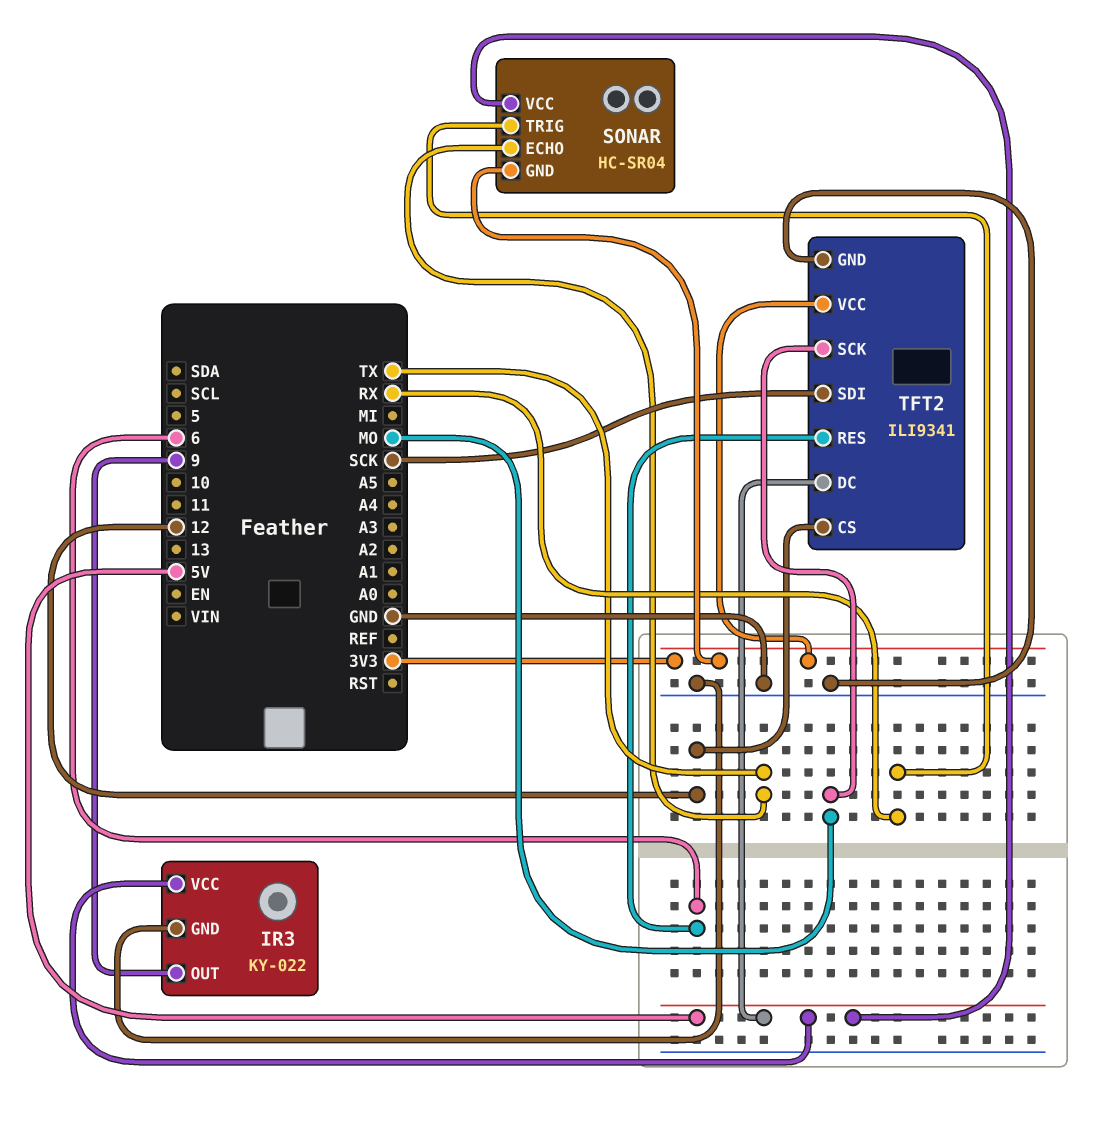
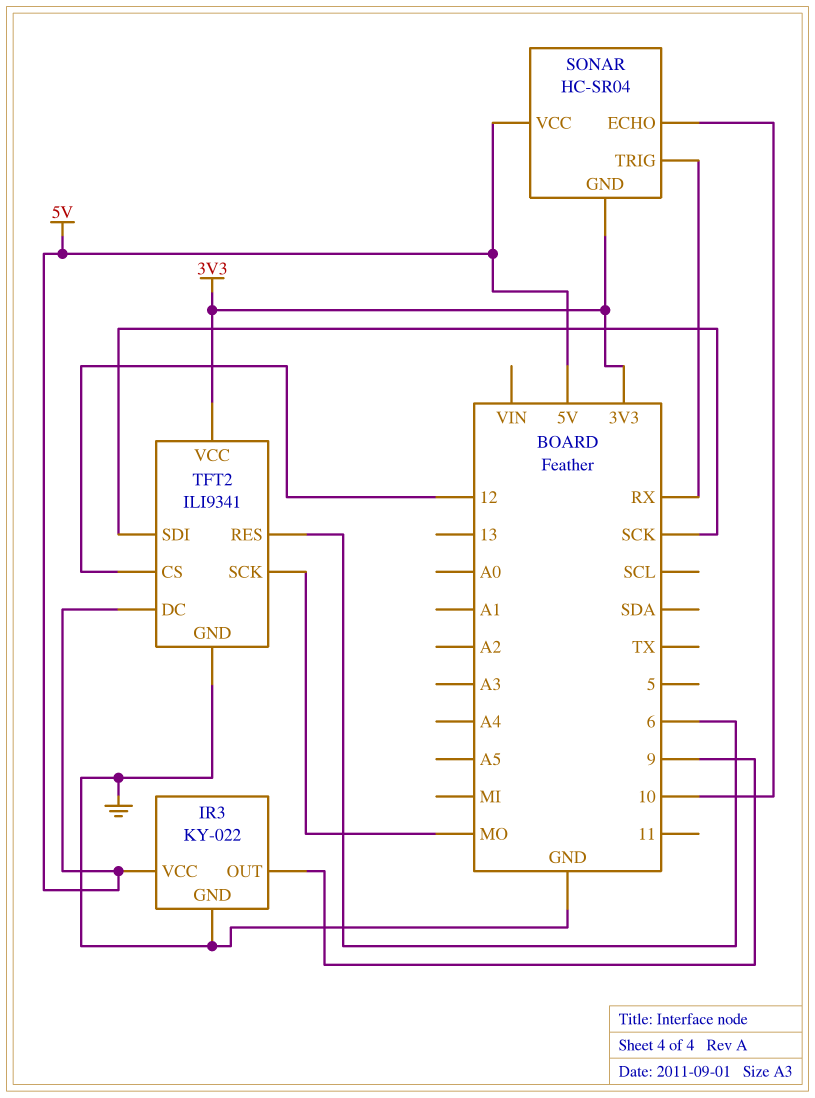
SONAR pin ECHO: TX -> 10

